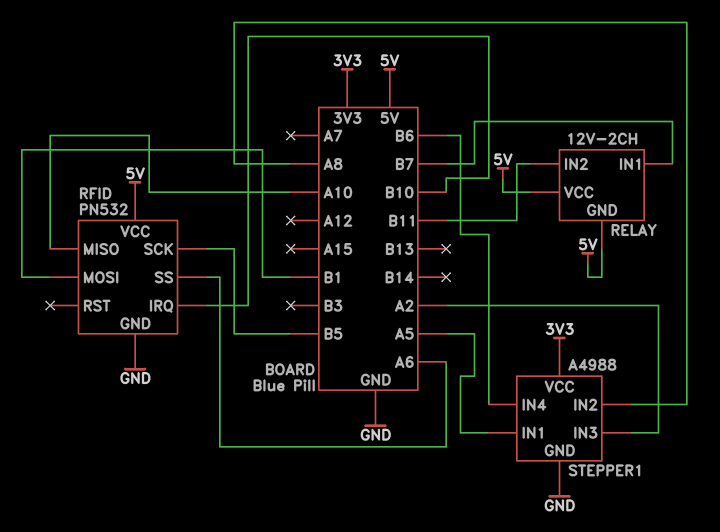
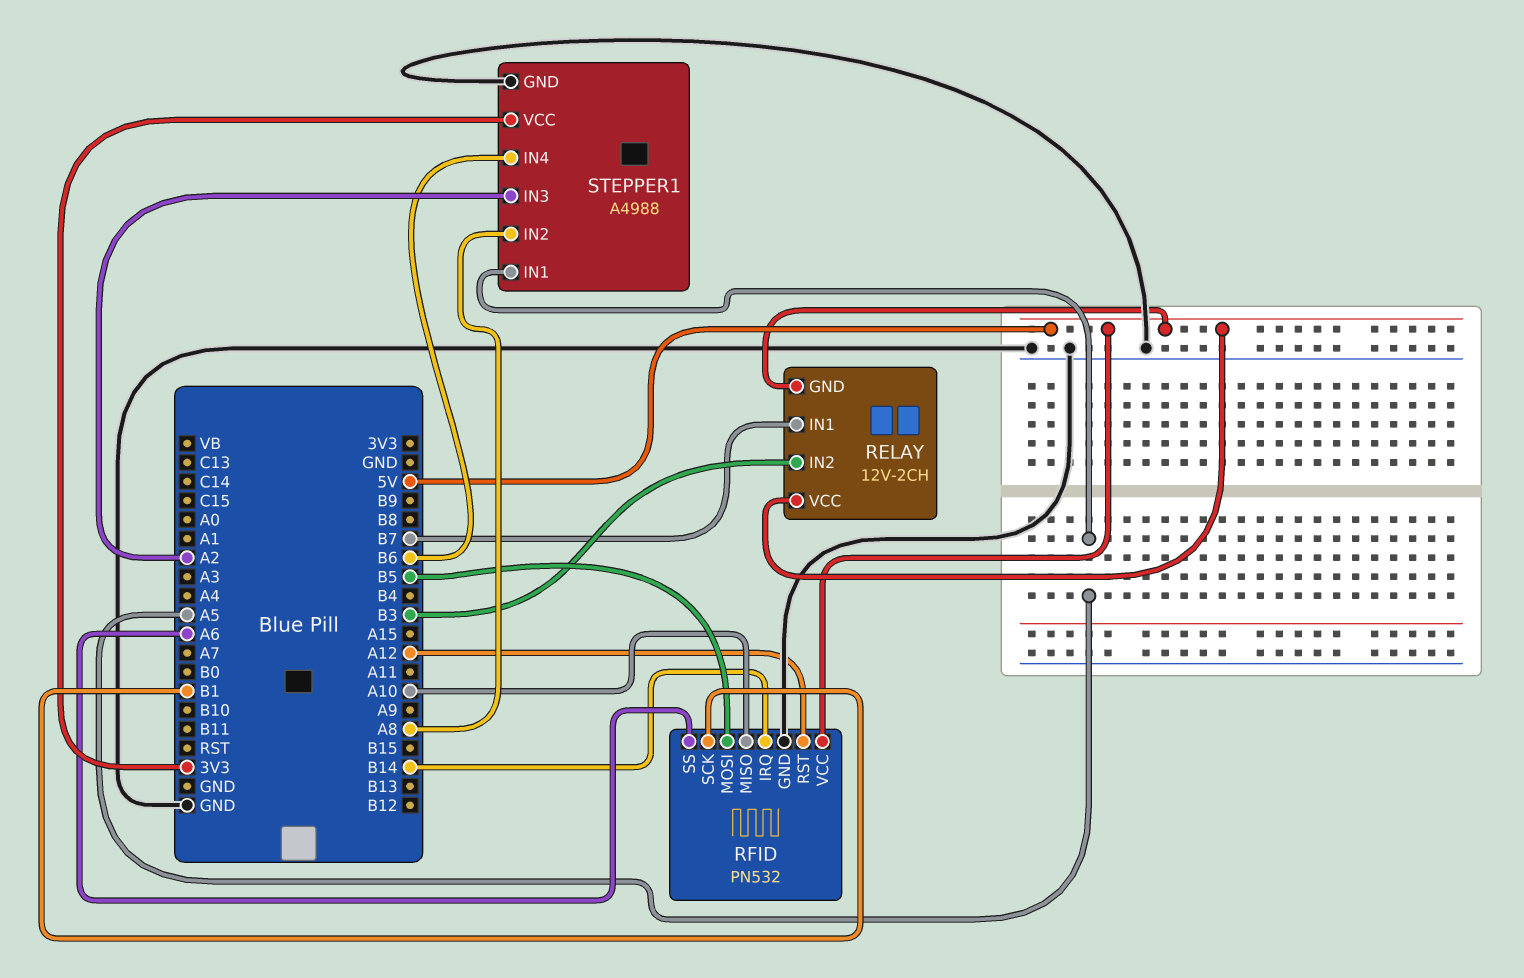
RELAY pin IN2: B11 -> B3
RFID pin IRQ: B10 -> B14
RFID pin MOSI: B1 -> B5
RFID pin RST: none -> A12
RFID pin SCK: B5 -> B1

